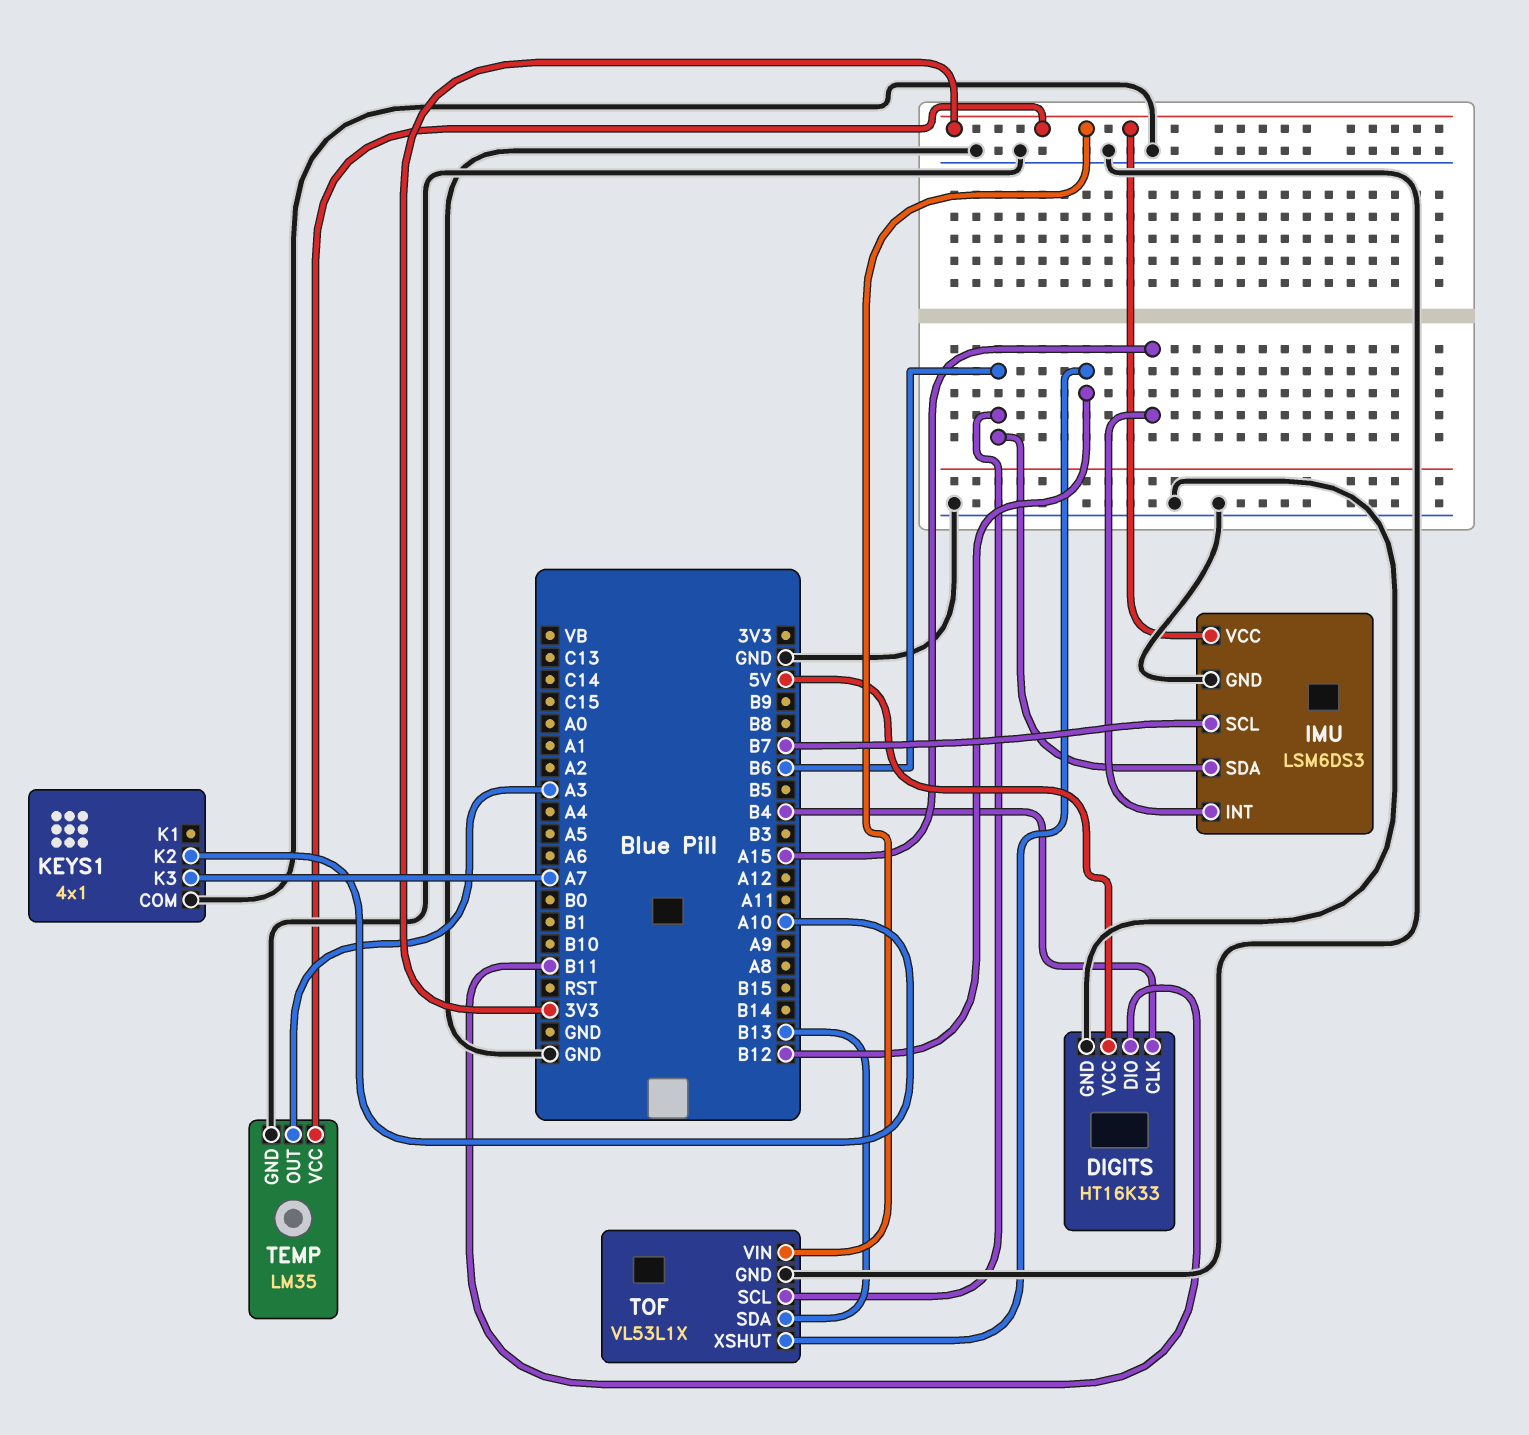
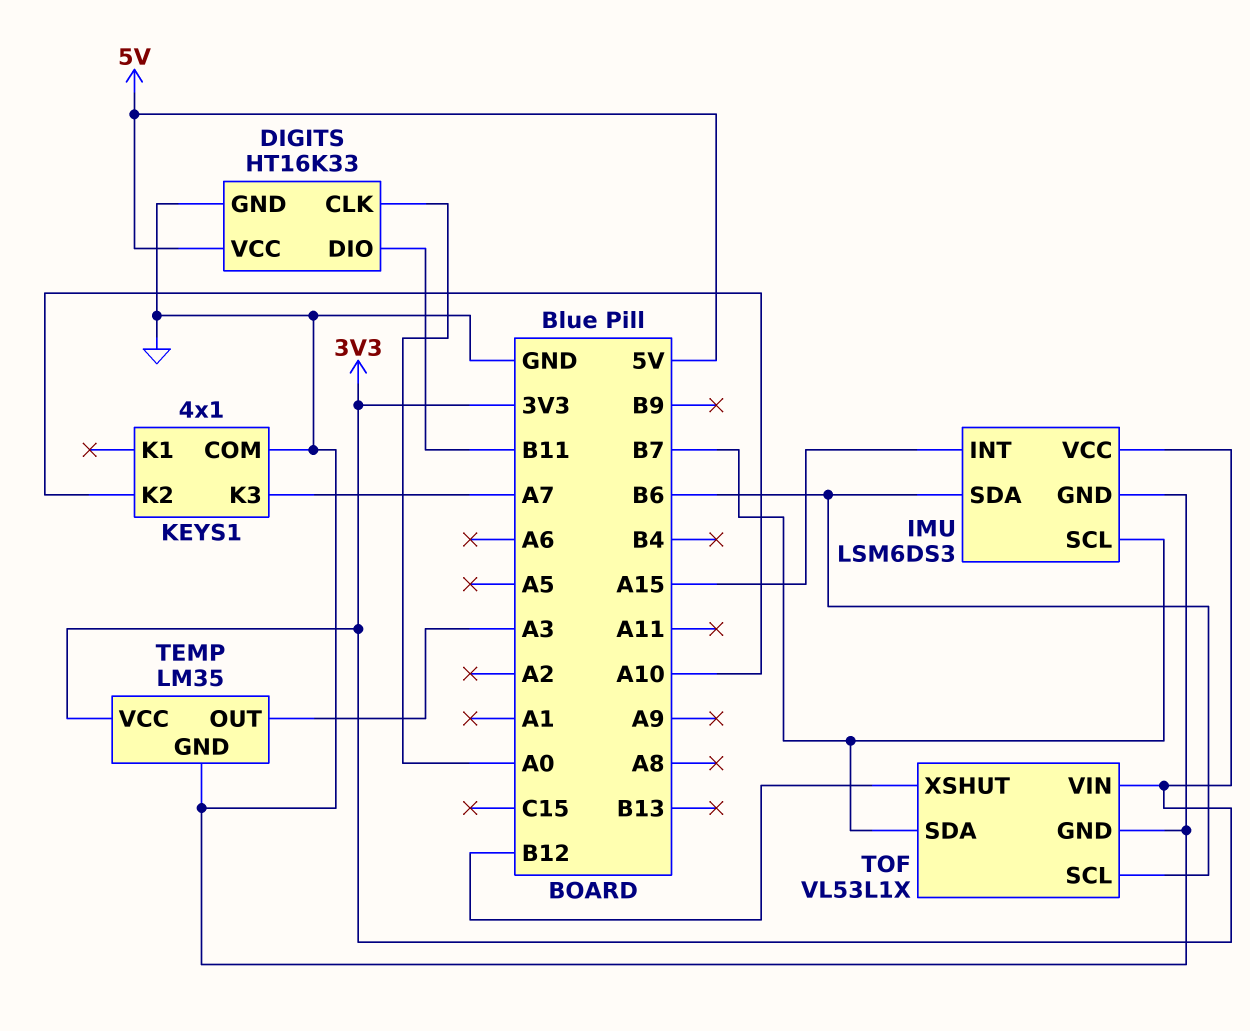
DIGITS pin CLK: B4 -> A0
TOF pin SDA: B13 -> B7

